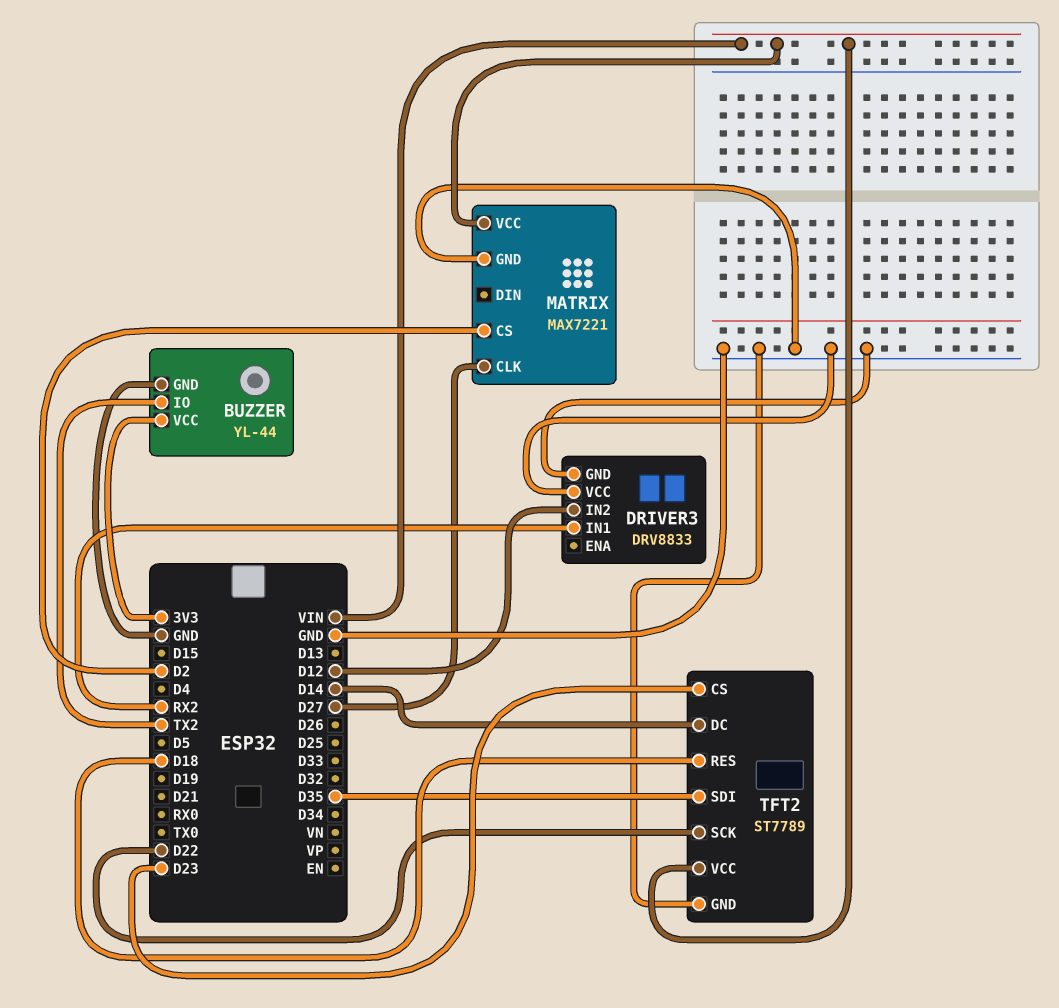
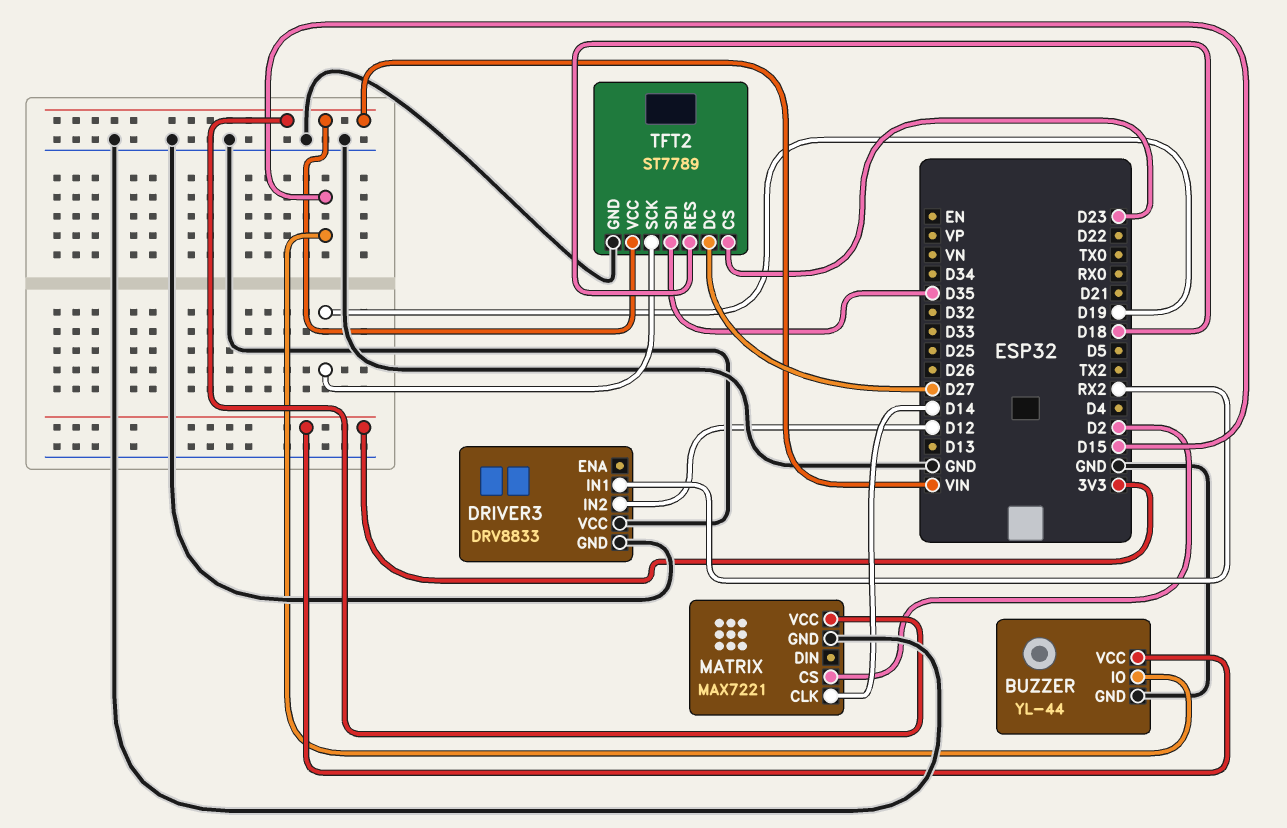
BUZZER pin IO: TX2 -> D15
MATRIX pin CLK: D27 -> D14
TFT2 pin DC: D14 -> D27
TFT2 pin SCK: D22 -> D19

